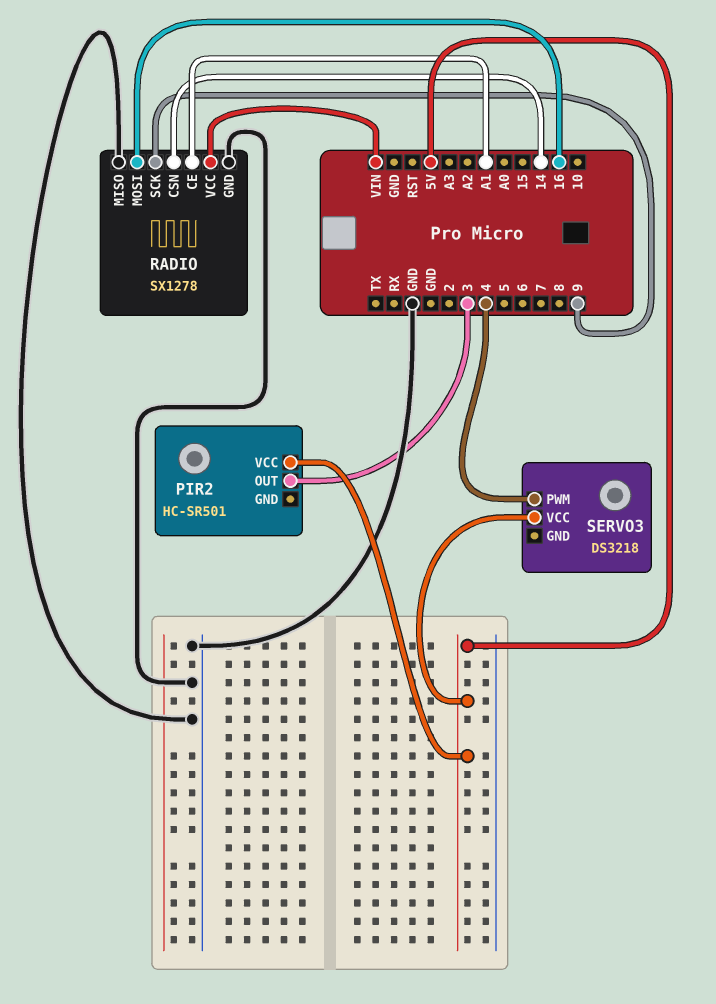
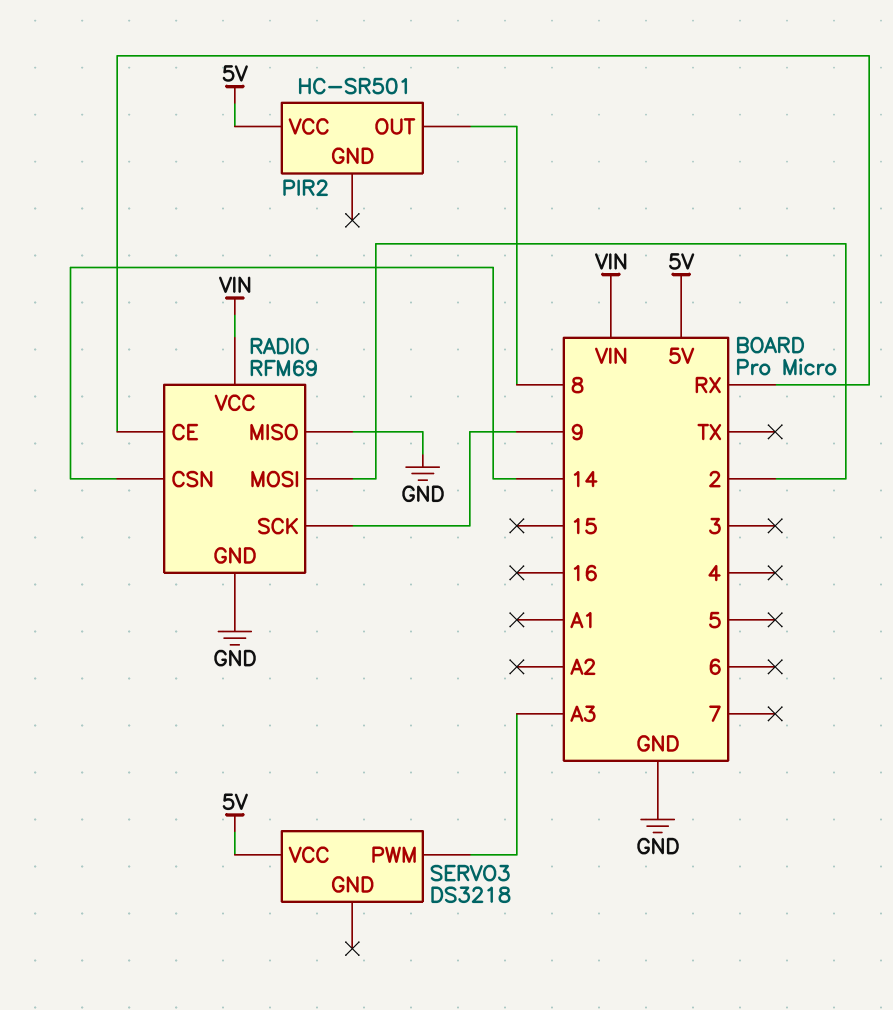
PIR2 pin OUT: 3 -> 8
RADIO: SX1278 -> RFM69
RADIO pin CE: A1 -> RX
RADIO pin MOSI: 16 -> 2
SERVO3 pin PWM: 4 -> A3

